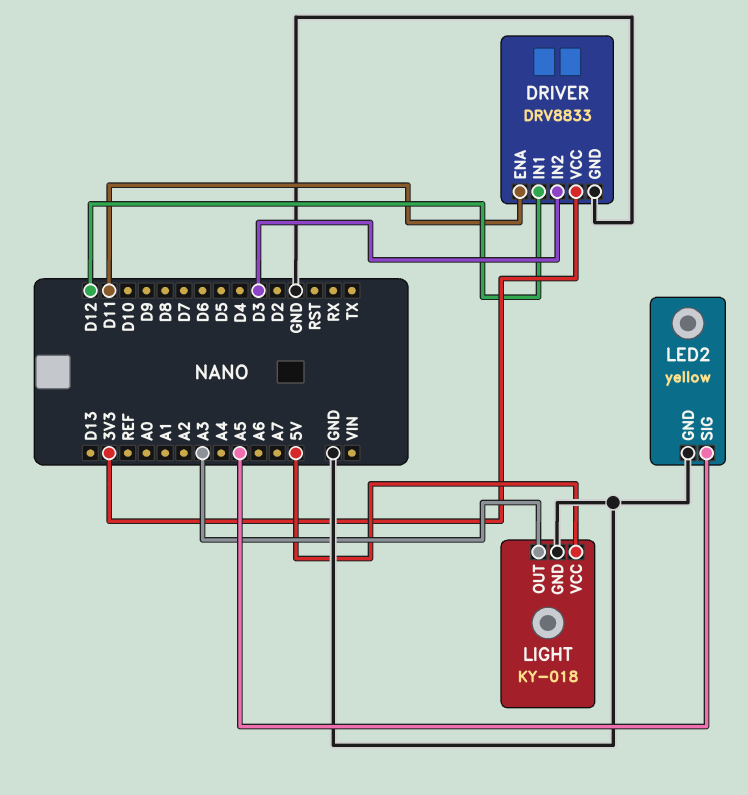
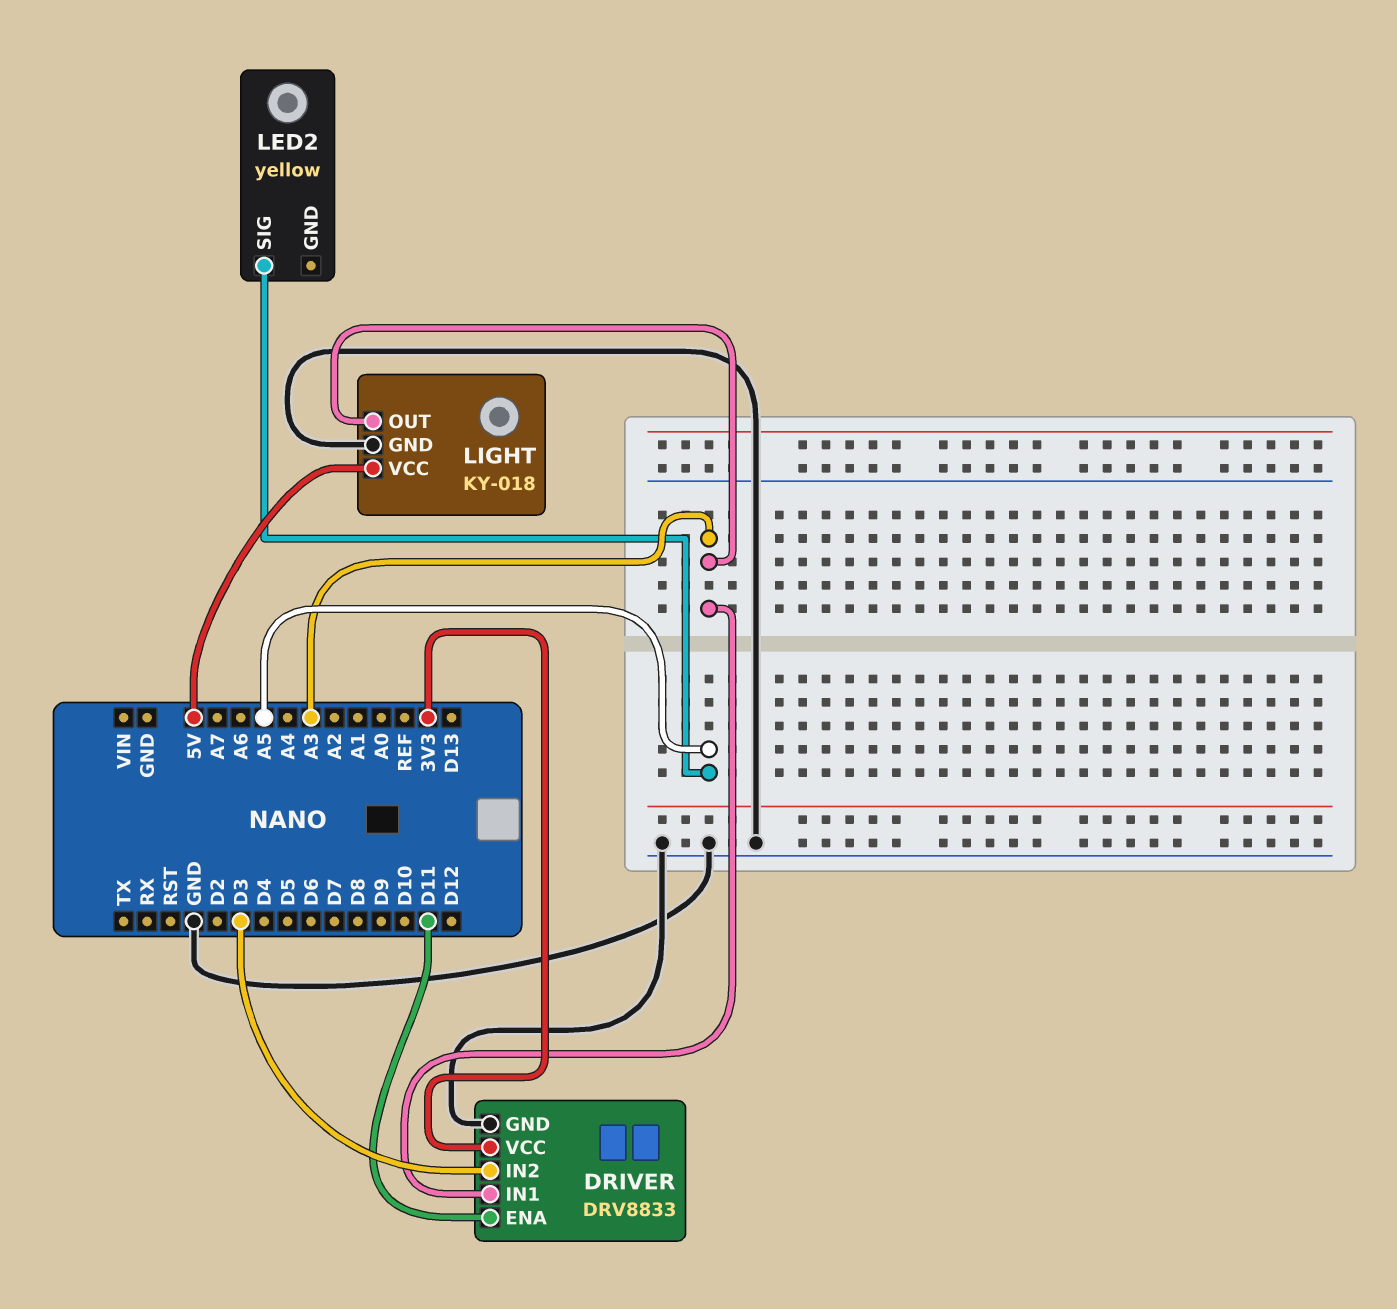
DRIVER pin IN1: D12 -> A3
LED2 pin GND: GND -> none

